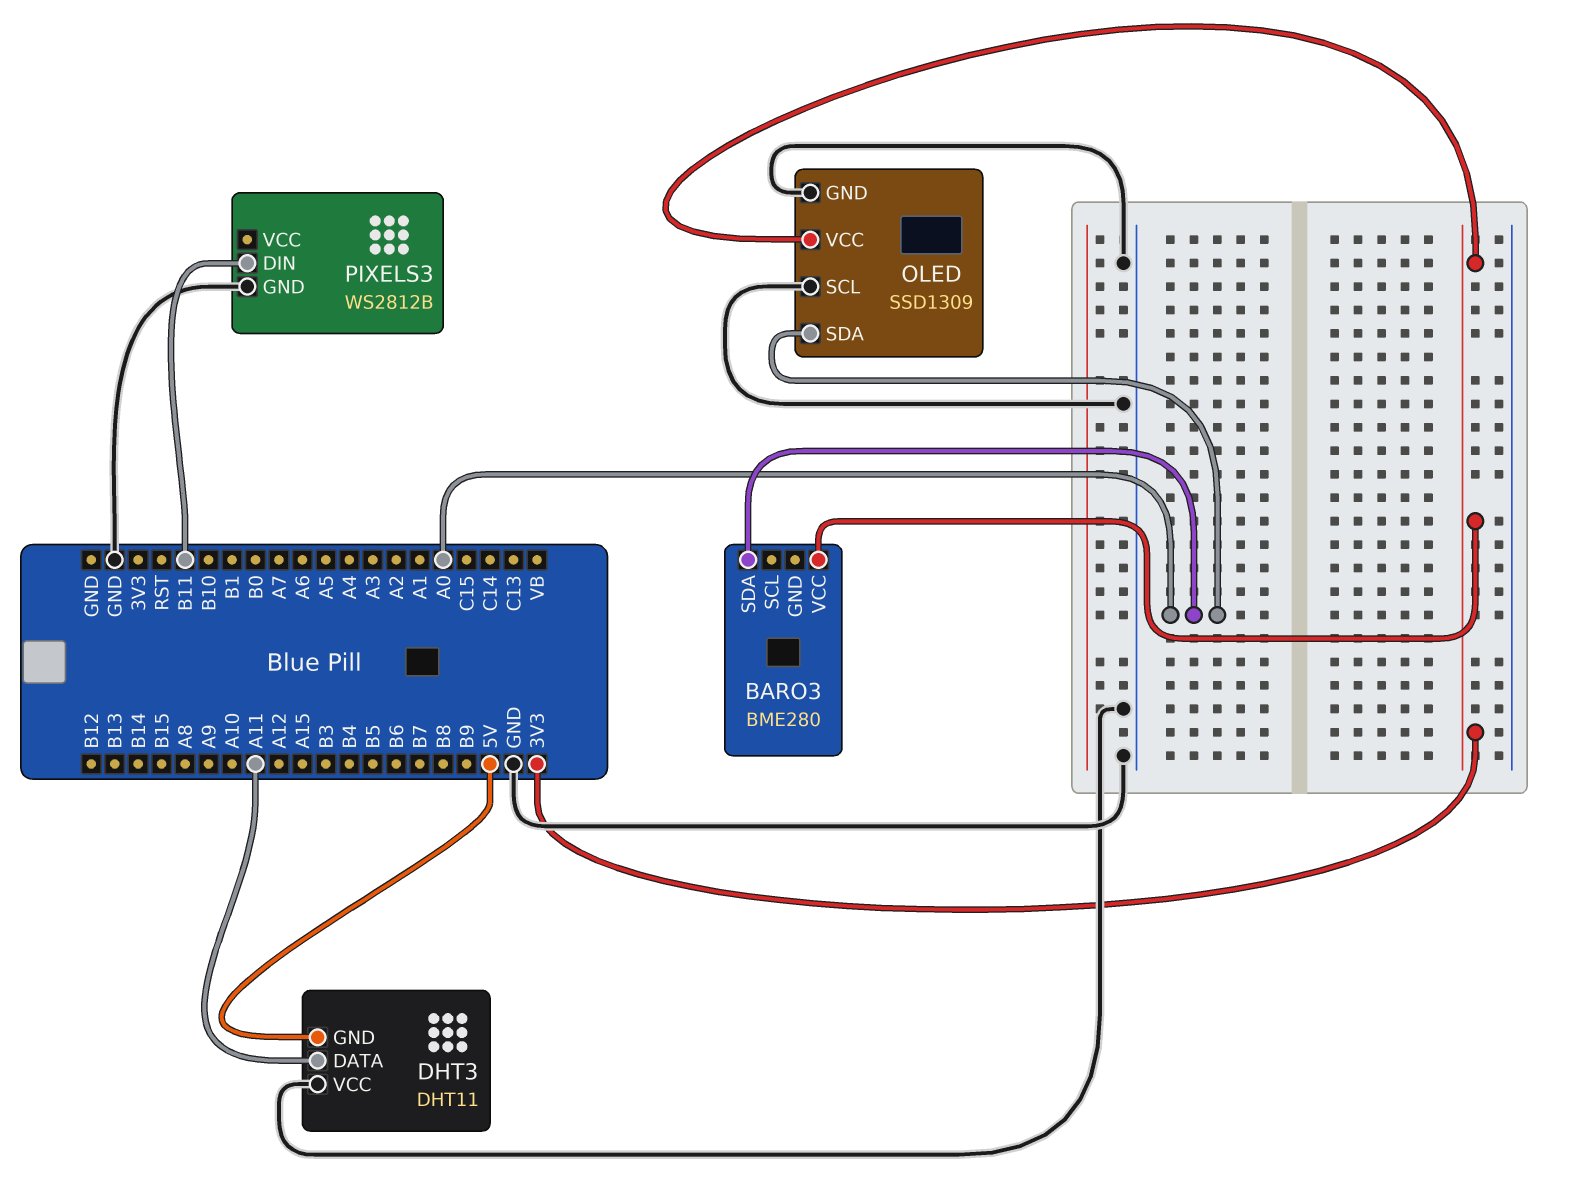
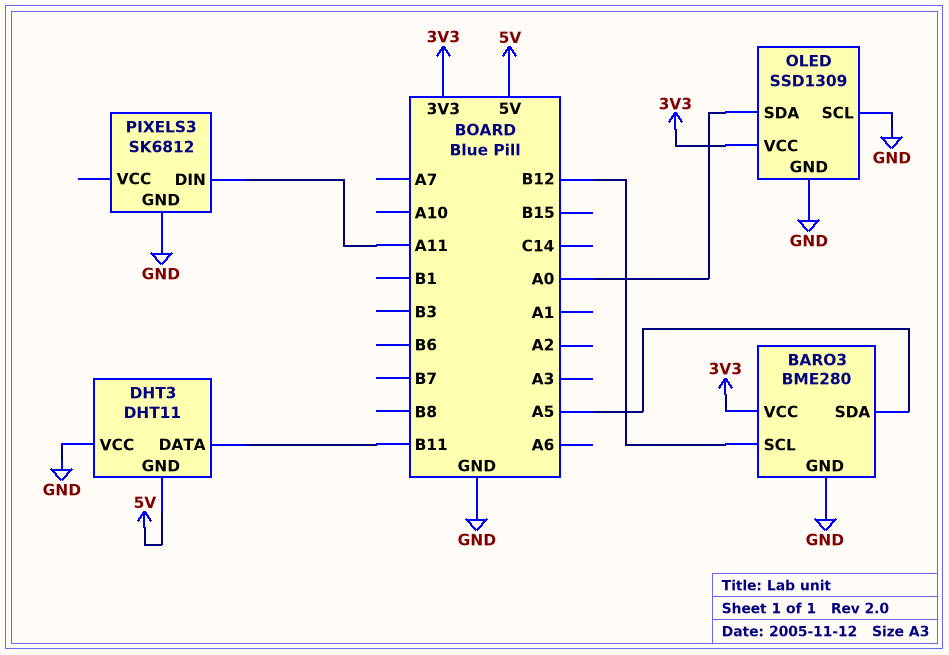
BARO3 pin GND: none -> GND
BARO3 pin SCL: none -> B12
BARO3 pin SDA: A0 -> A5
DHT3 pin DATA: A11 -> B11
PIXELS3: WS2812B -> SK6812
PIXELS3 pin DIN: B11 -> A11

